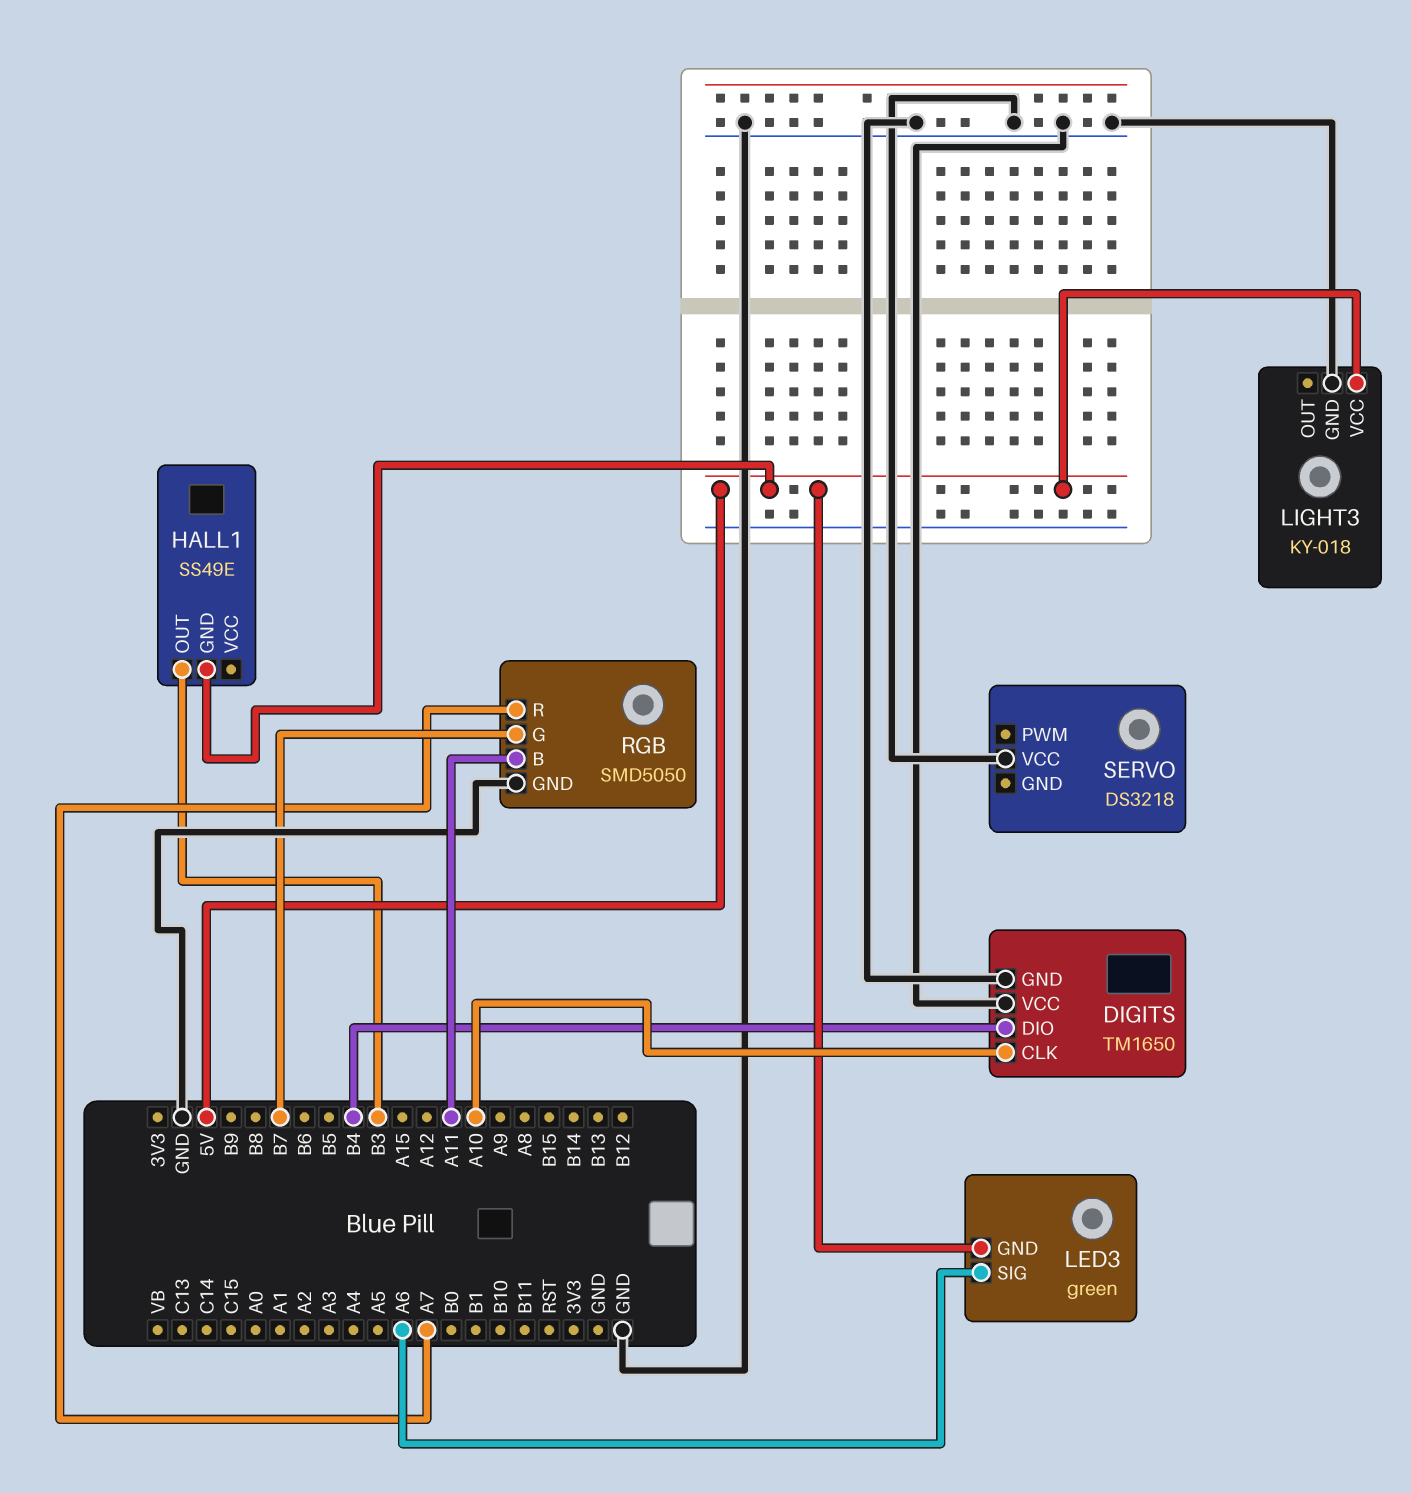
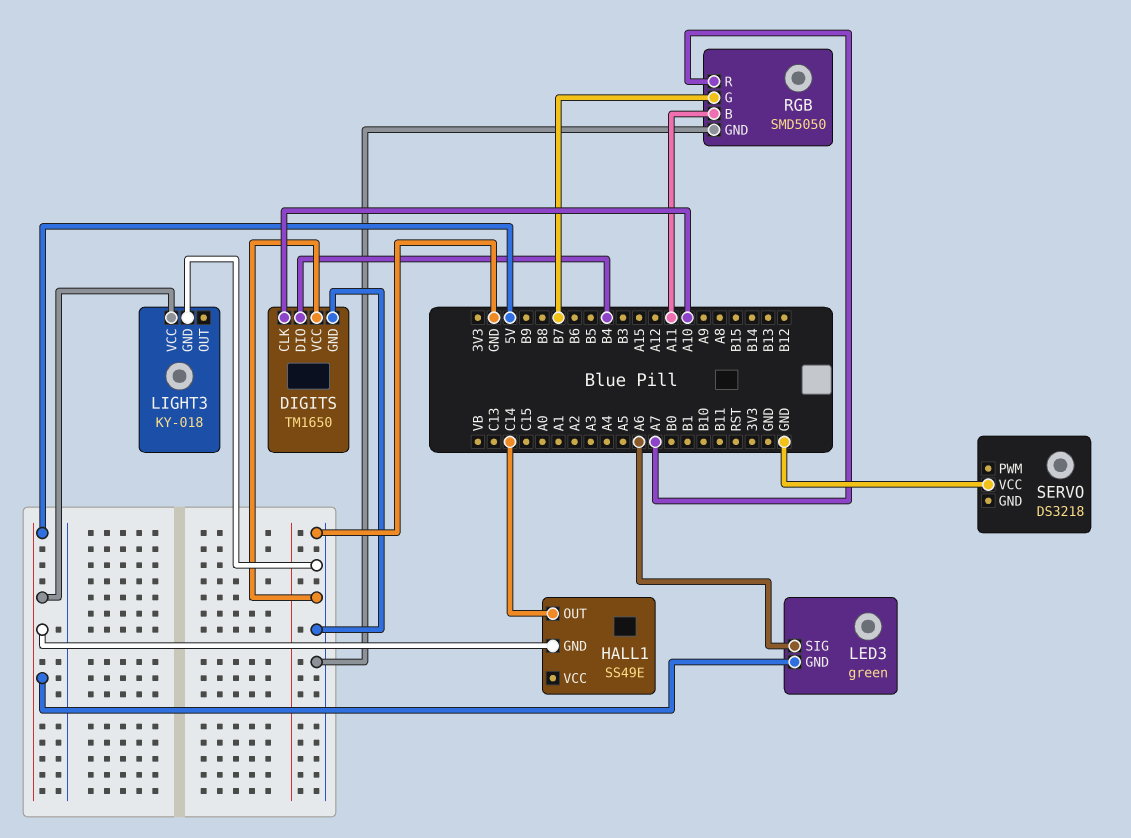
HALL1 pin OUT: B3 -> C14

